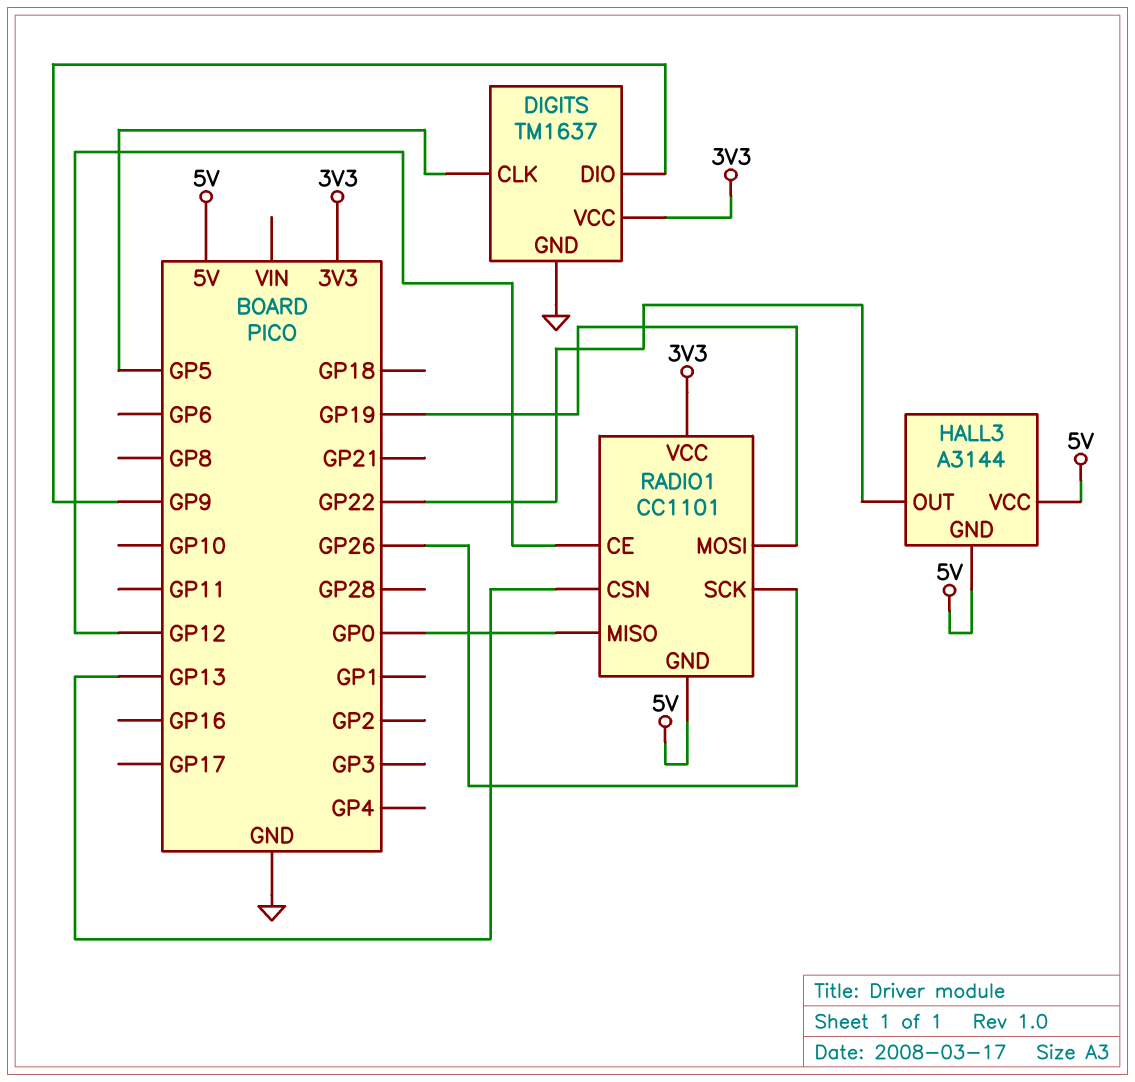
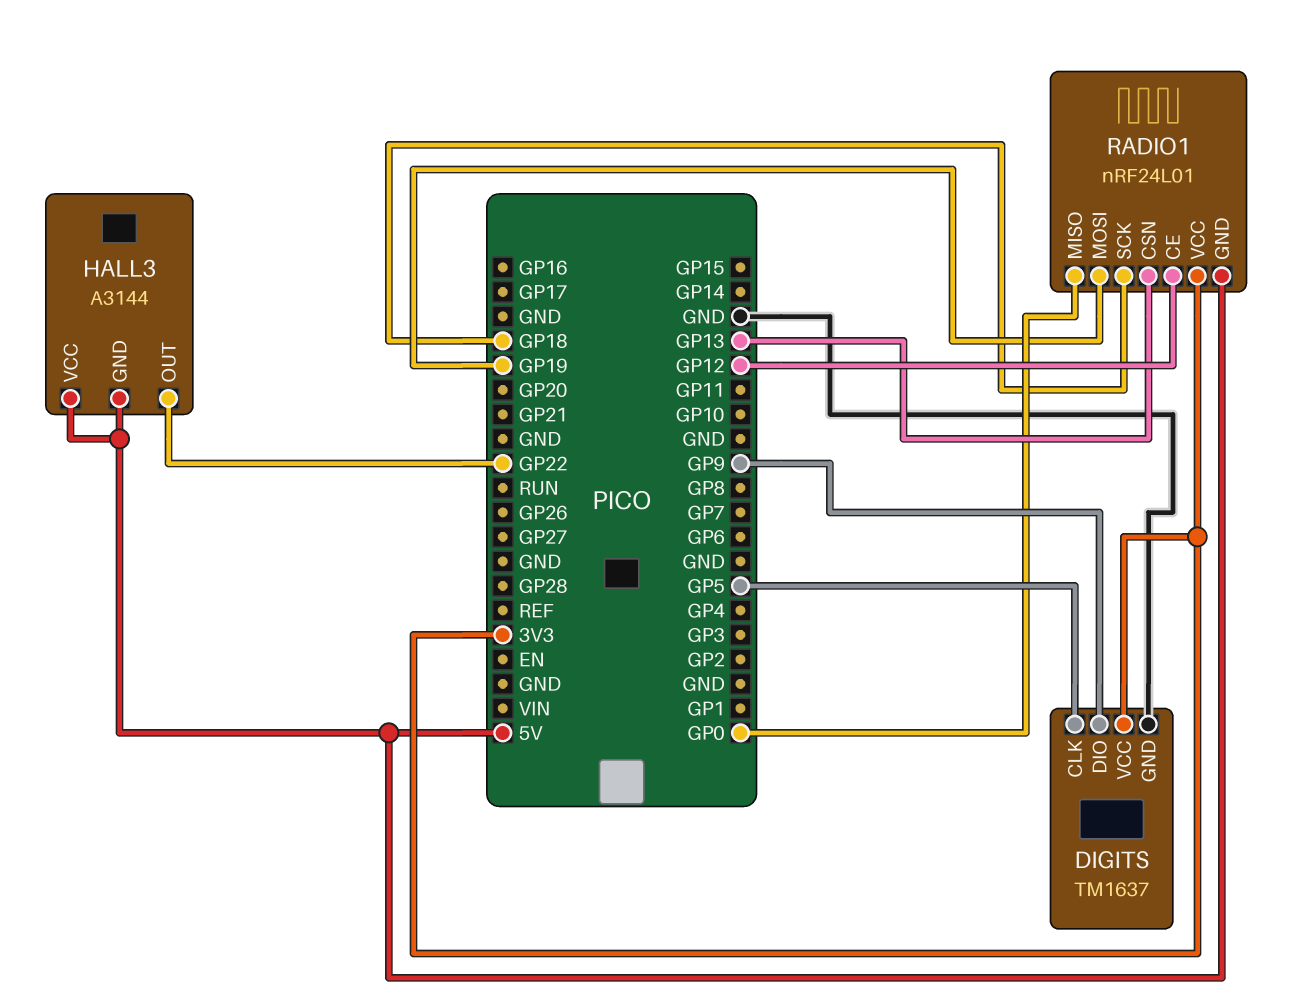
RADIO1: CC1101 -> nRF24L01
RADIO1 pin SCK: GP26 -> GP18

